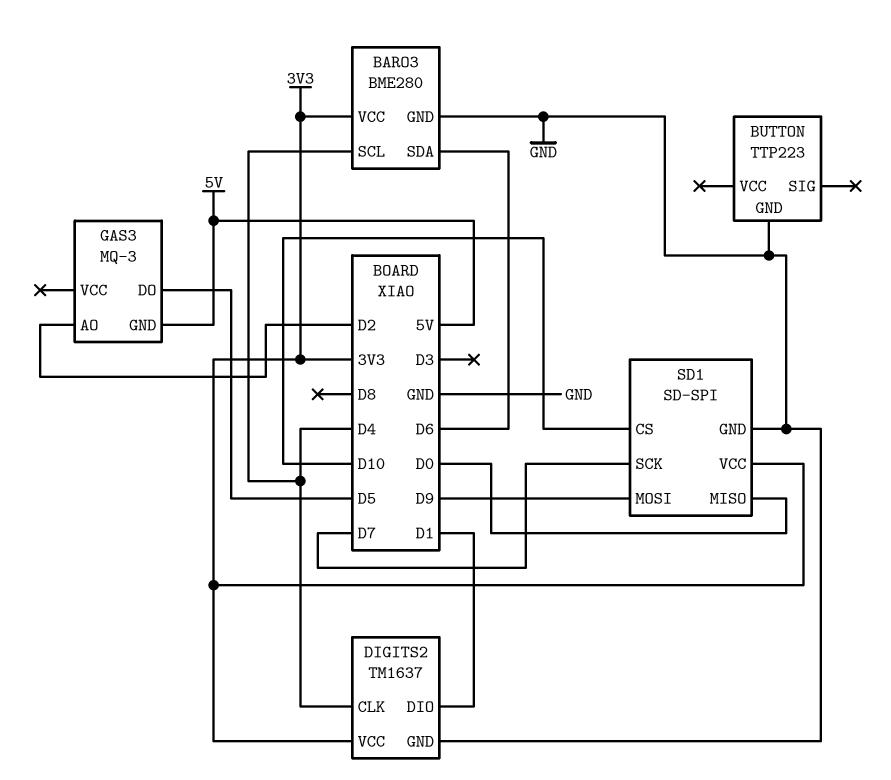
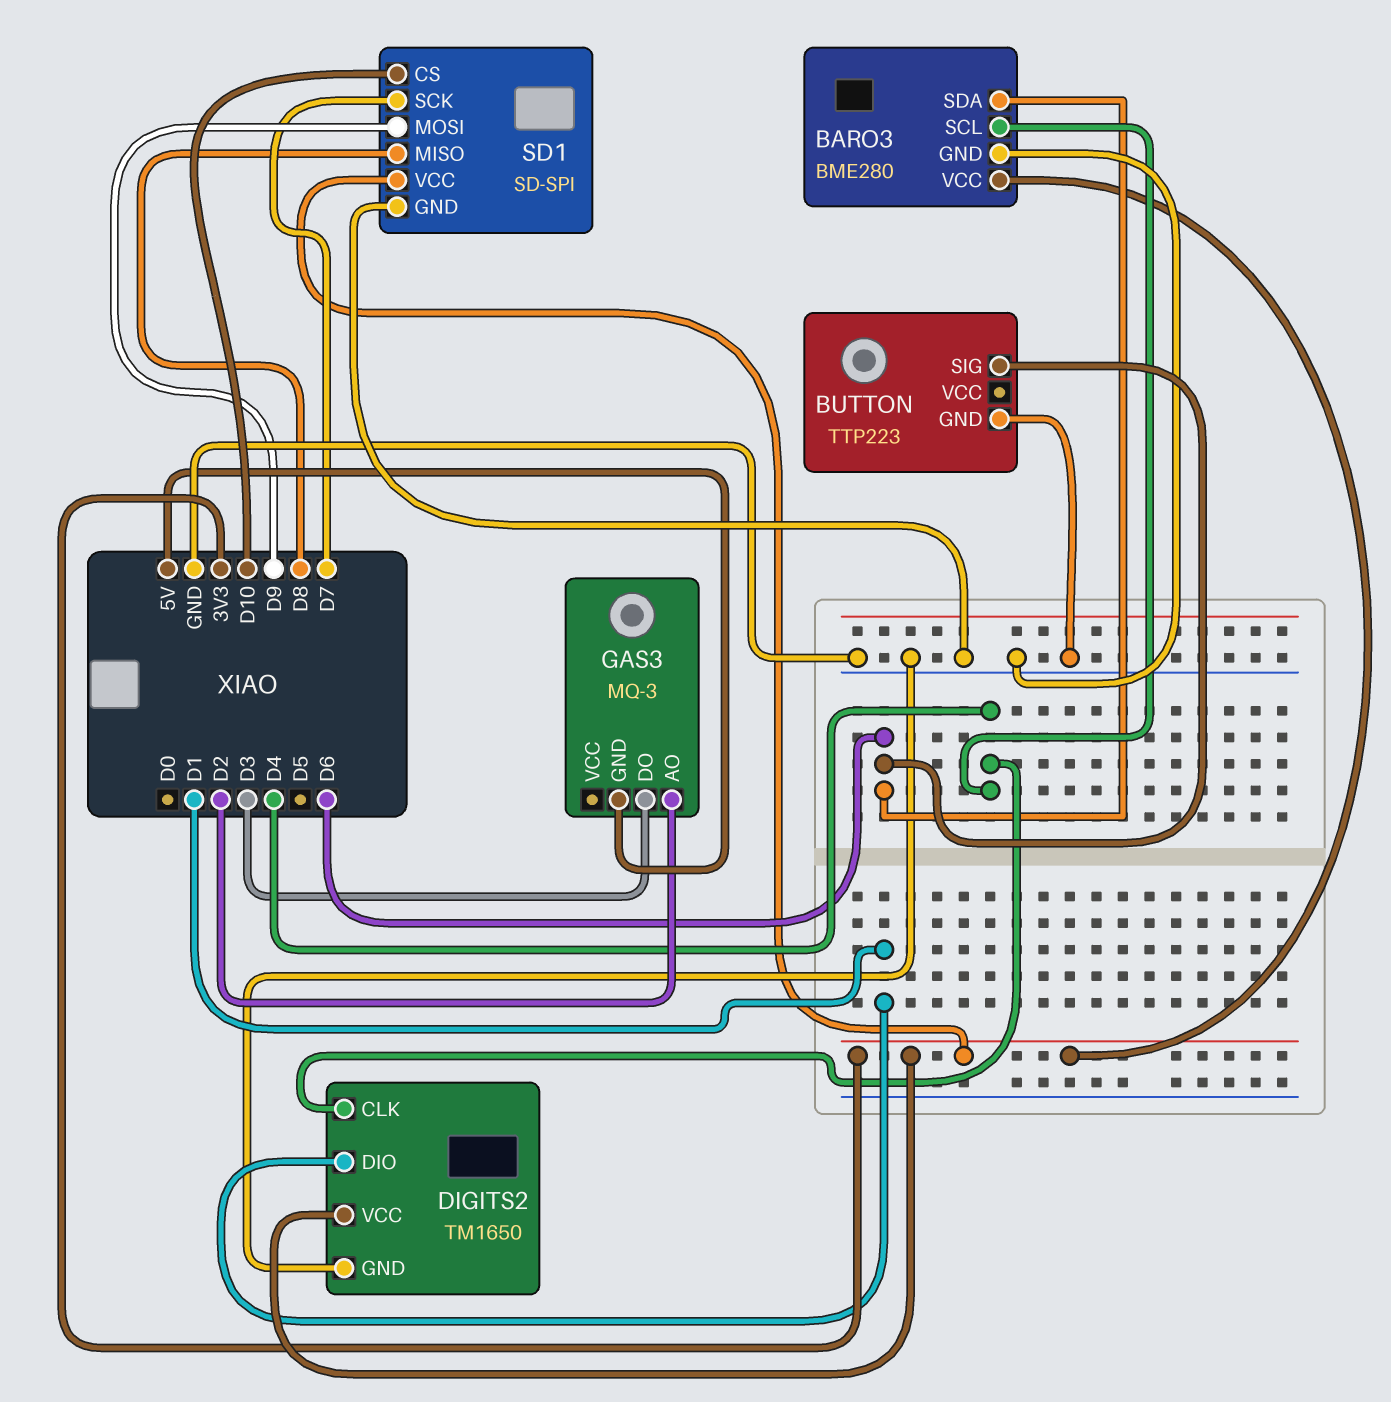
BUTTON pin SIG: none -> D6
DIGITS2: TM1637 -> TM1650
GAS3 pin DO: D5 -> D3
SD1 pin MISO: D0 -> D8

